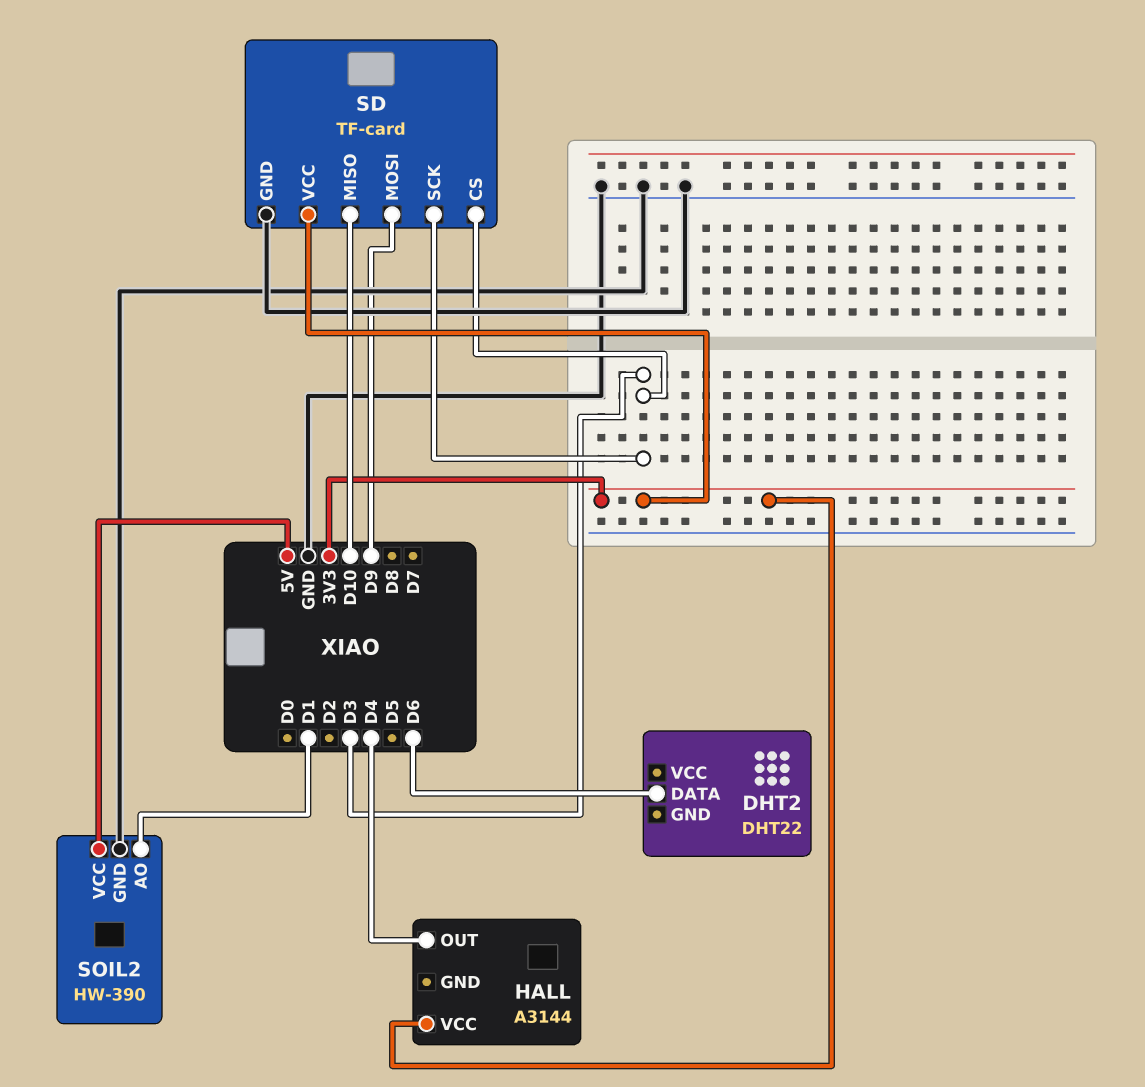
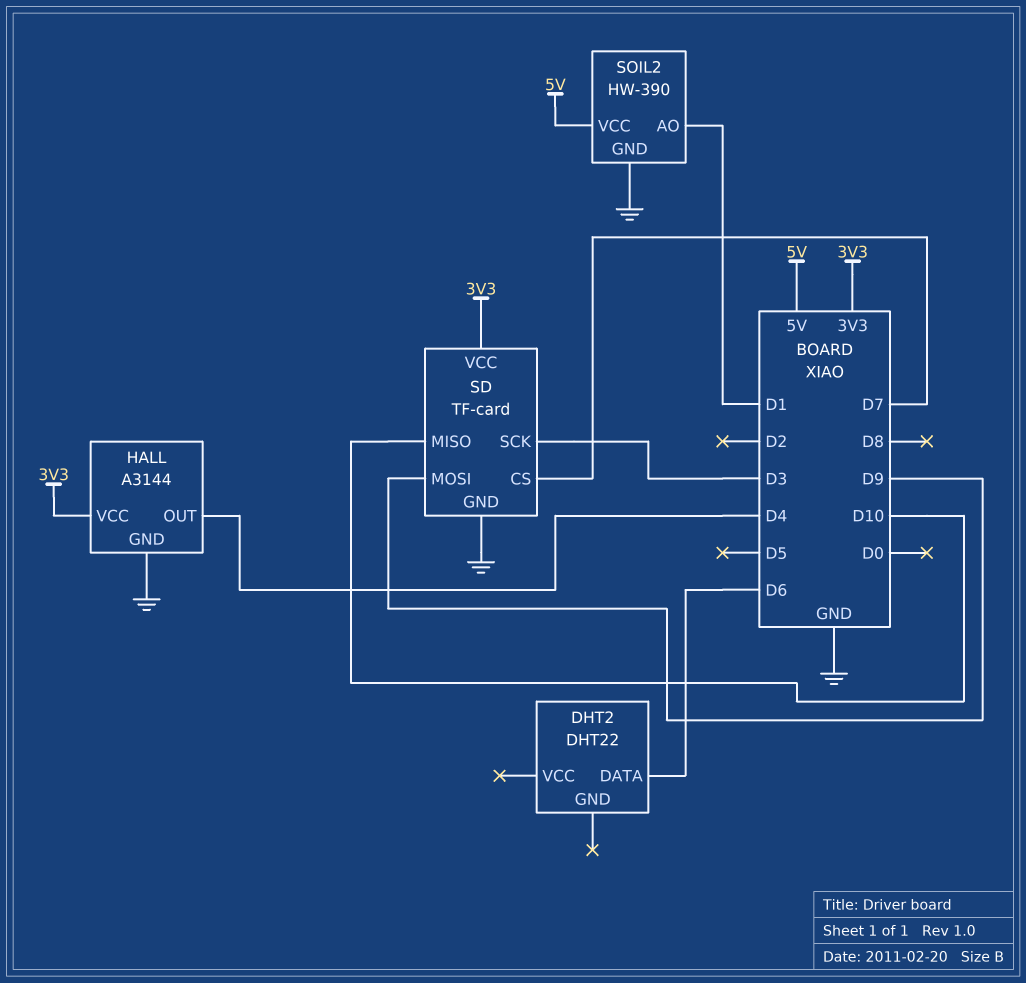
HALL pin GND: none -> GND
SD pin CS: D3 -> D7

